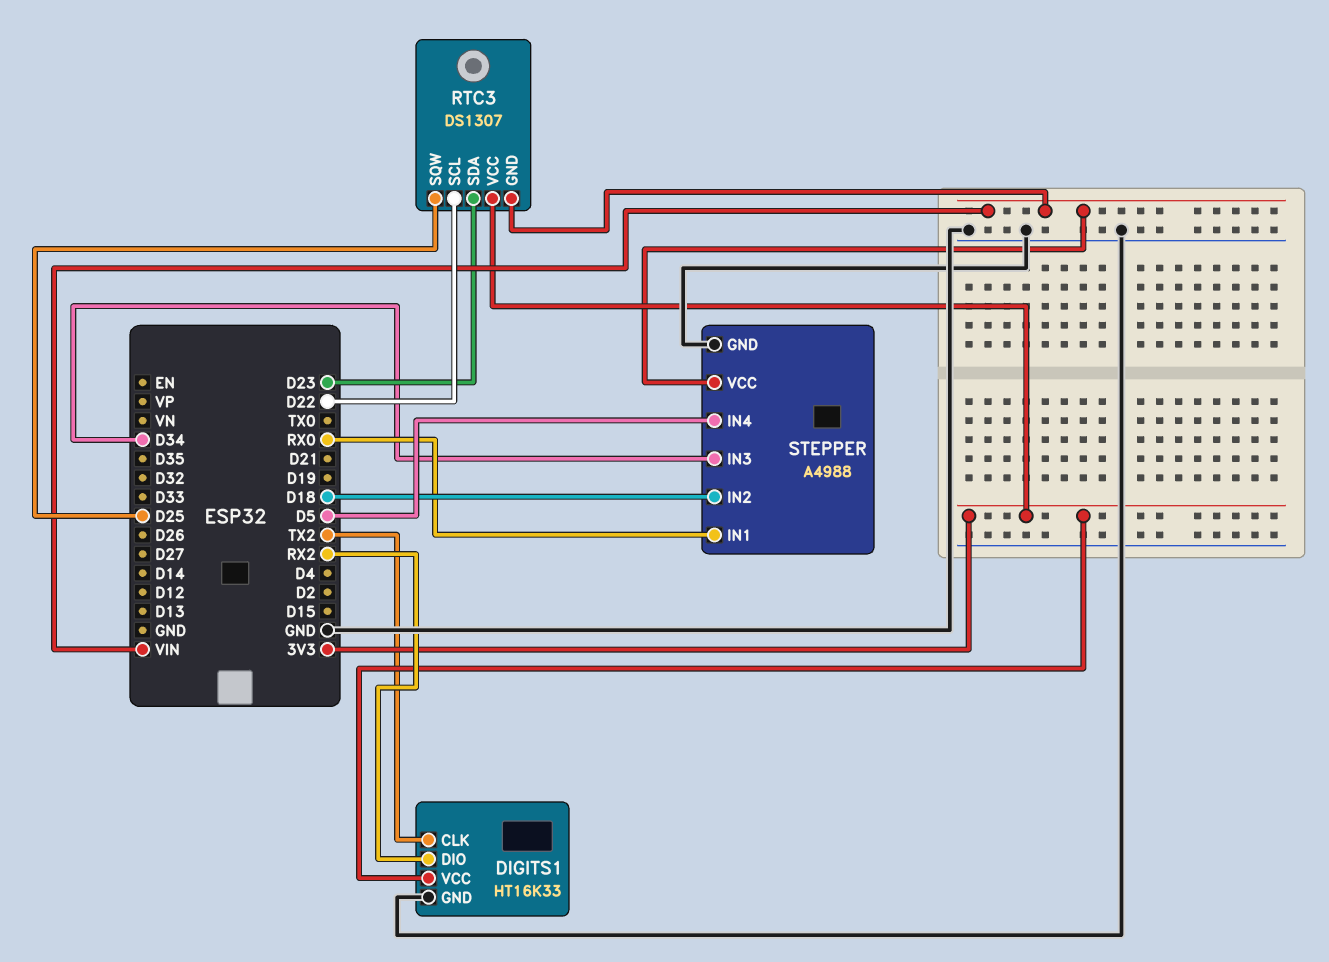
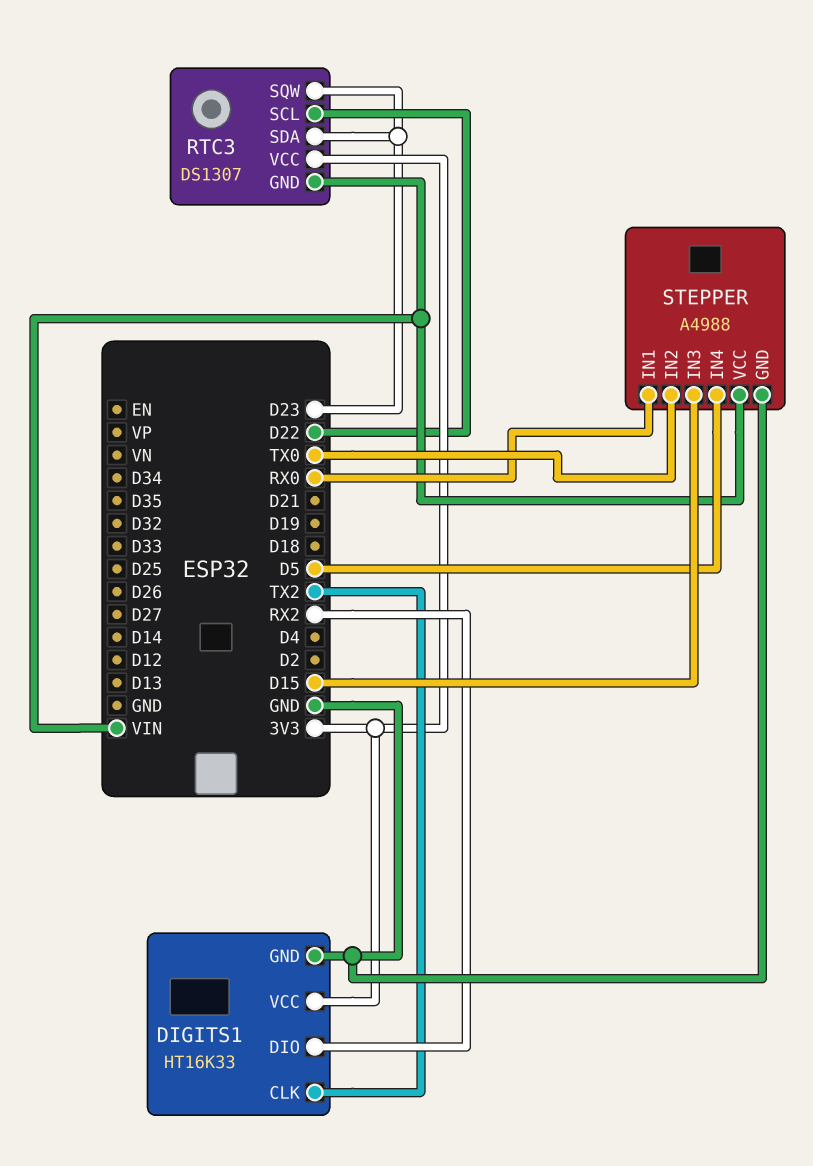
RTC3 pin SQW: D25 -> D23
STEPPER pin IN2: D18 -> TX0
STEPPER pin IN3: D34 -> D15

